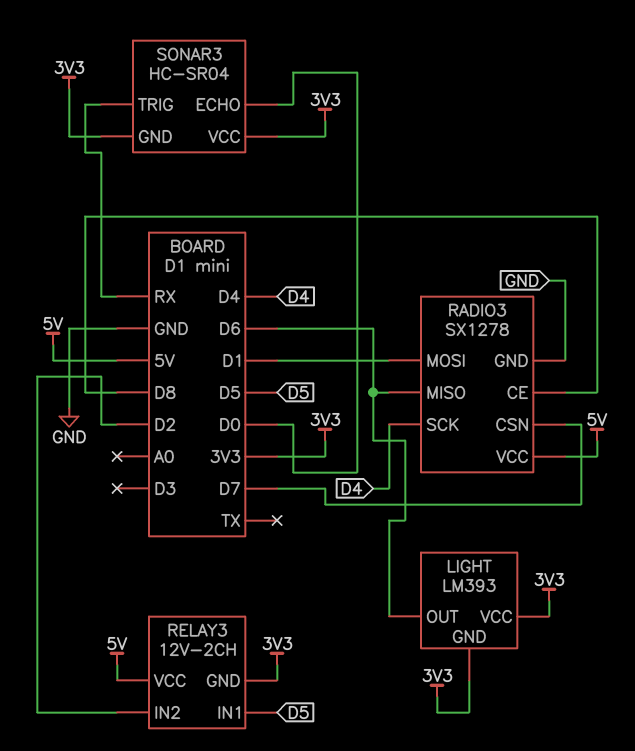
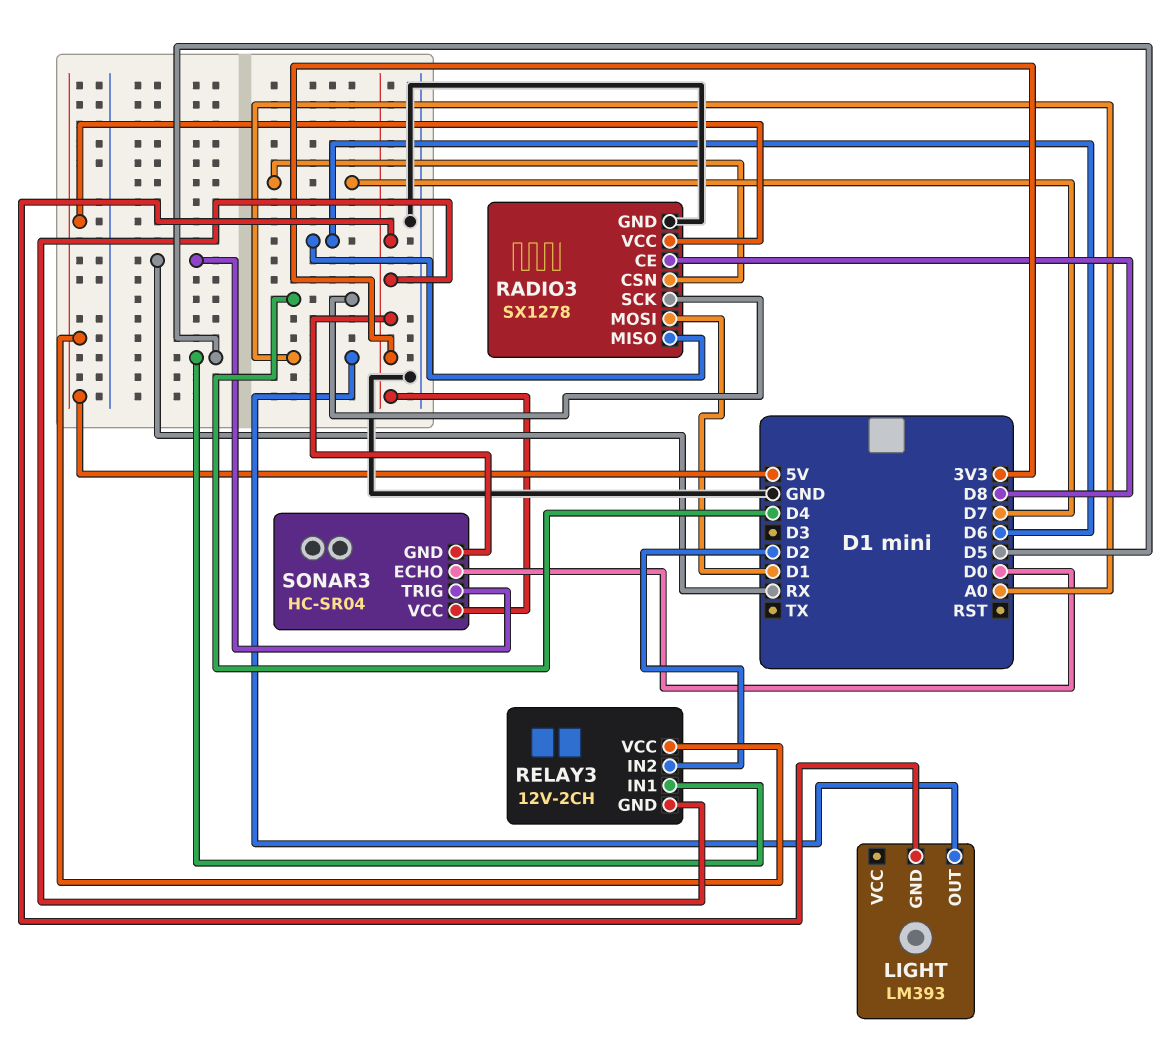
LIGHT pin OUT: D6 -> A0
LIGHT pin VCC: 3V3 -> none

